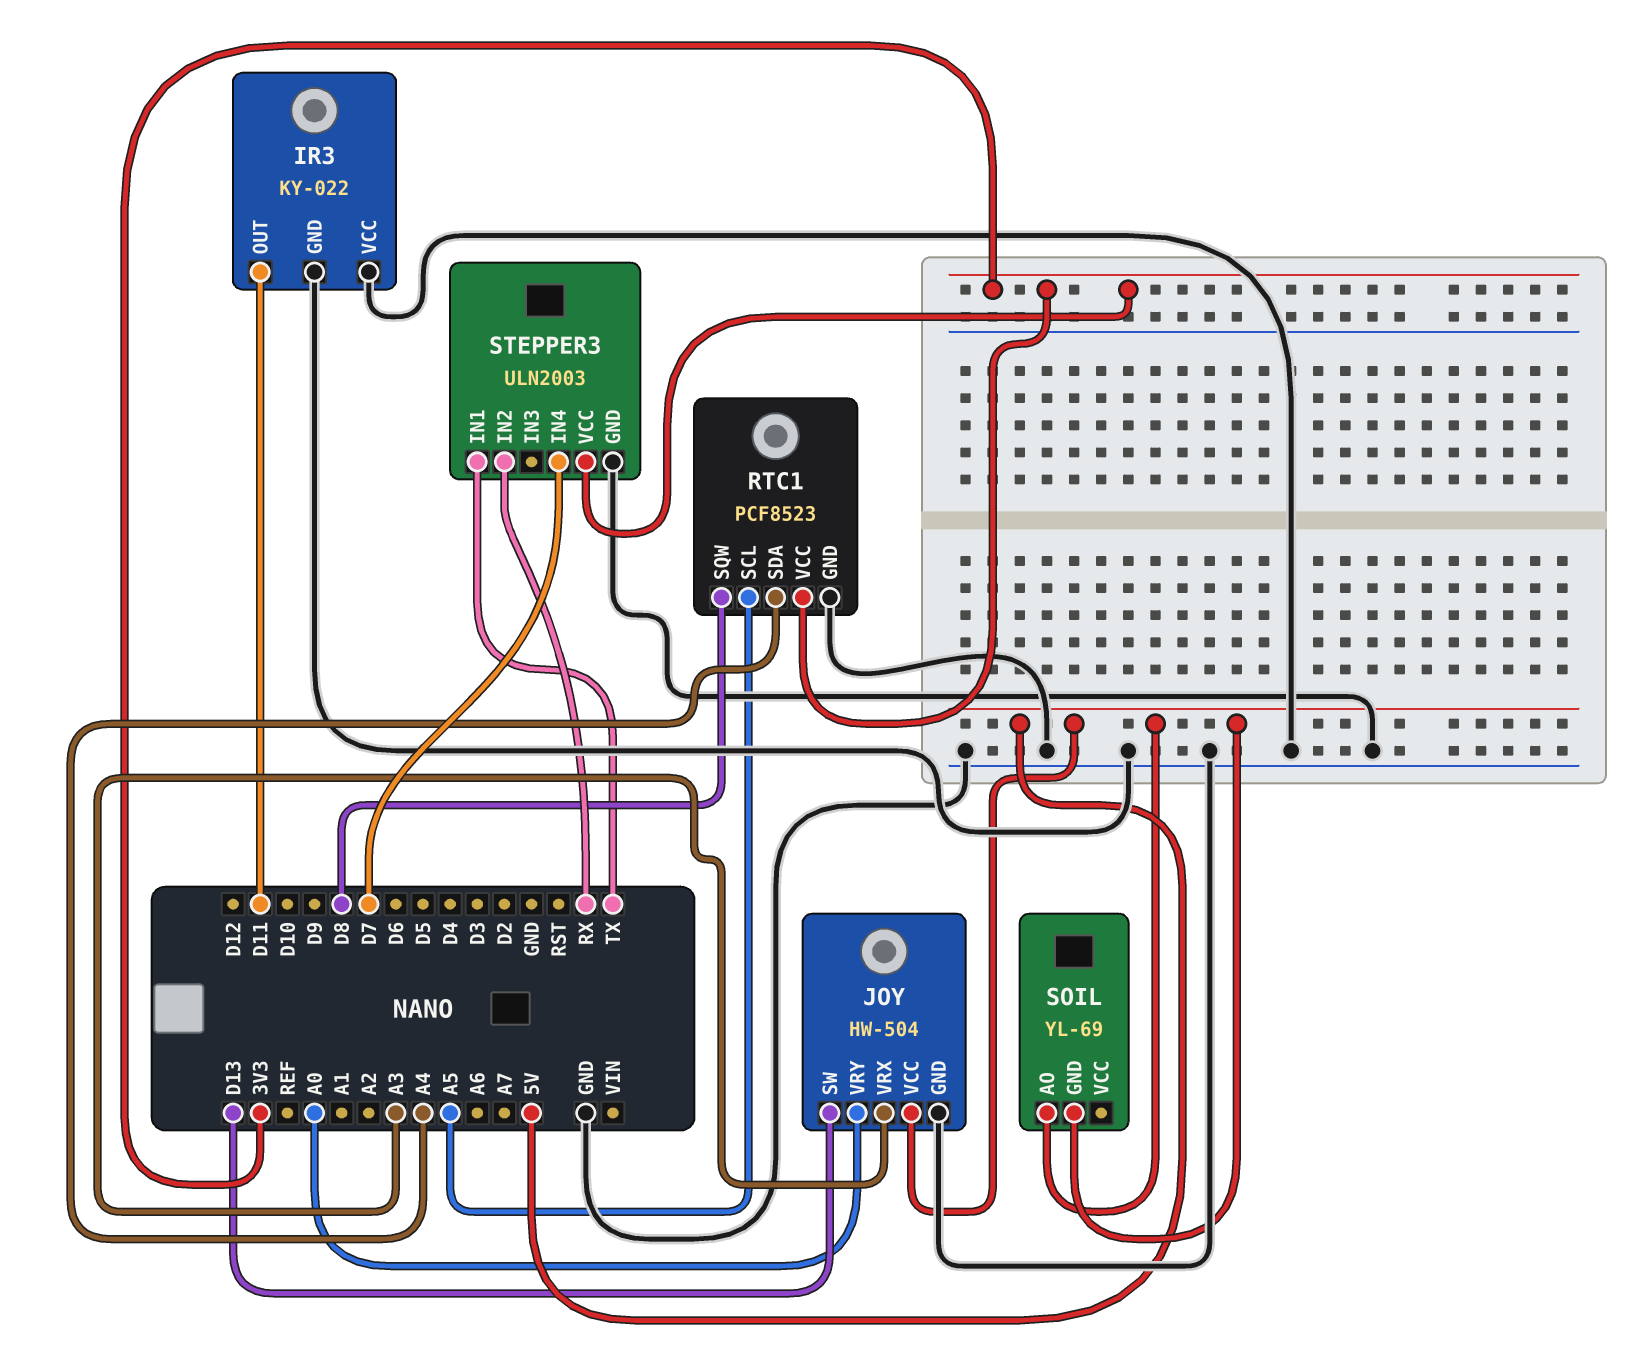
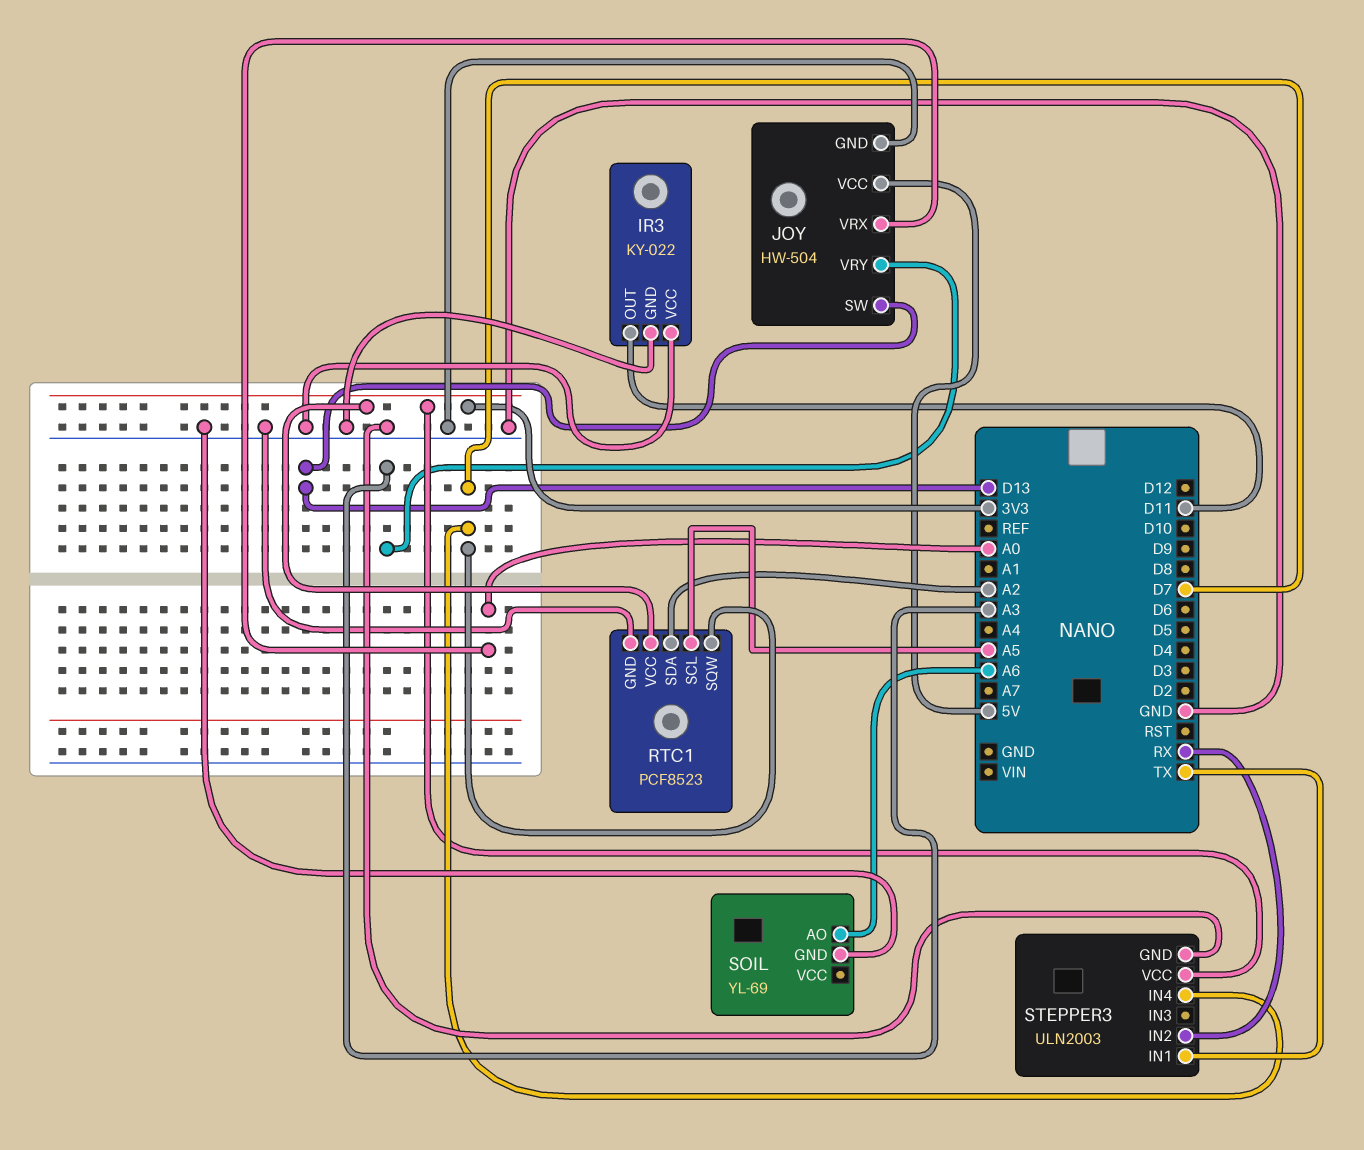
JOY pin VRX: A3 -> A0
JOY pin VRY: A0 -> A3
RTC1 pin SDA: A4 -> A2
RTC1 pin SQW: D8 -> D7
SOIL pin AO: 5V -> A6
SOIL pin GND: 5V -> GND

